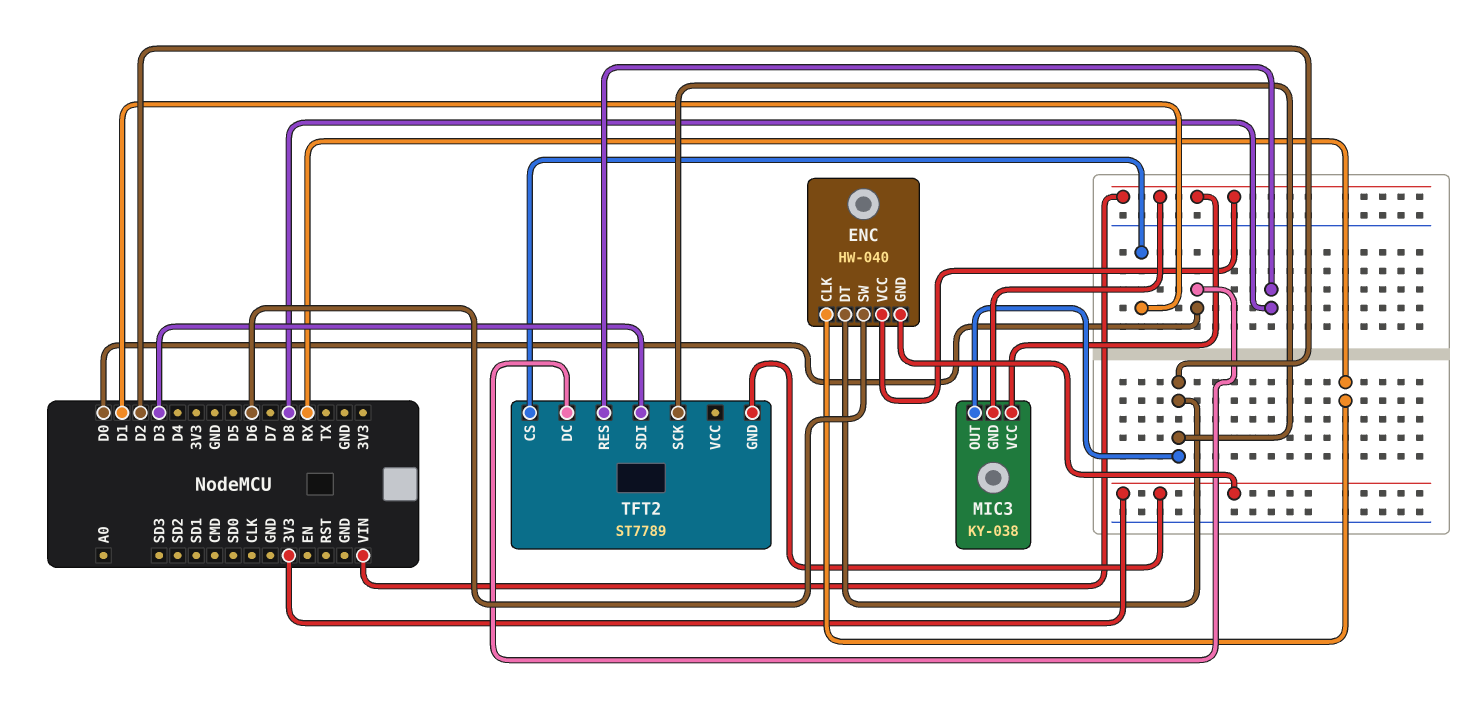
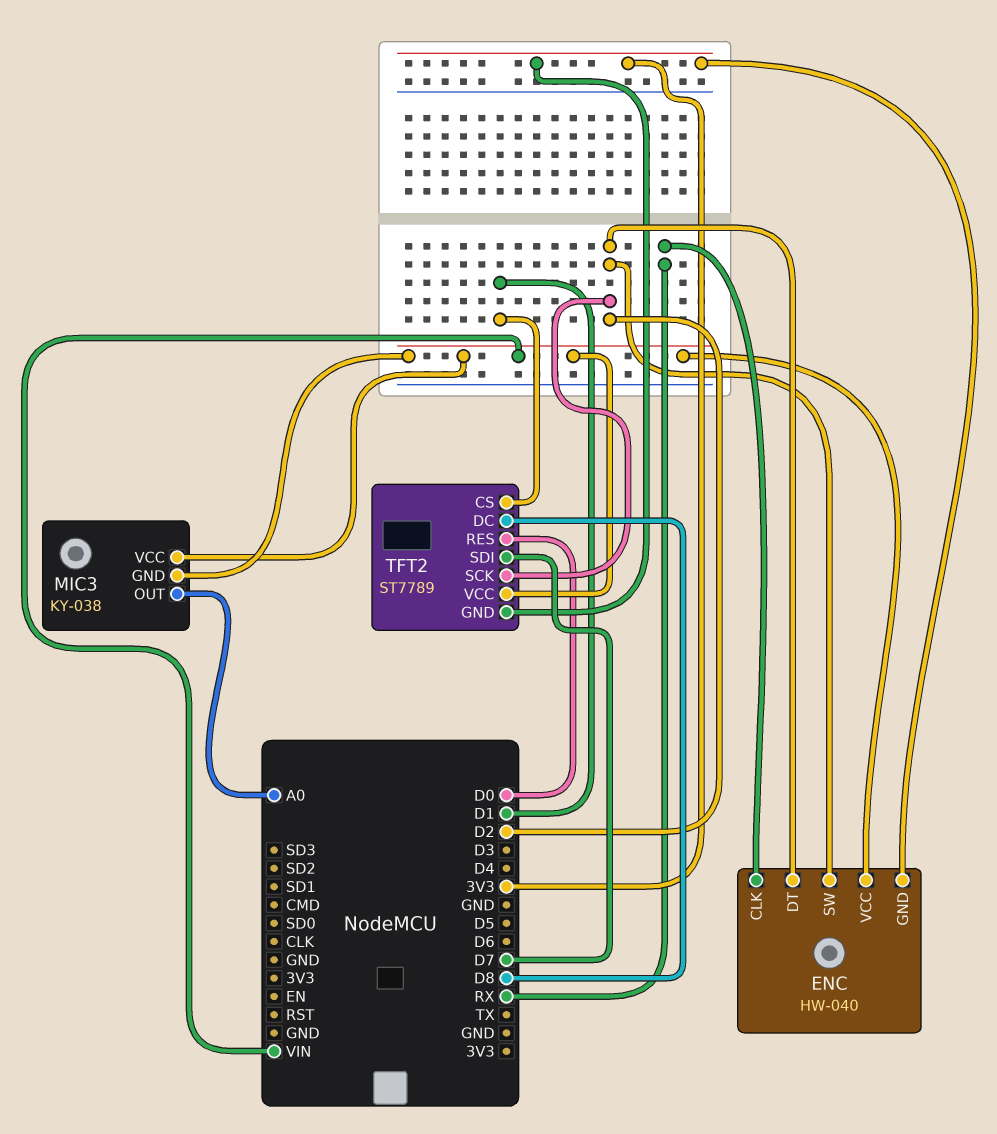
ENC pin SW: D6 -> D2
MIC3 pin OUT: D2 -> A0
TFT2 pin DC: D0 -> D8
TFT2 pin RES: D8 -> D0
TFT2 pin SDI: D3 -> D7
TFT2 pin VCC: none -> VIN

